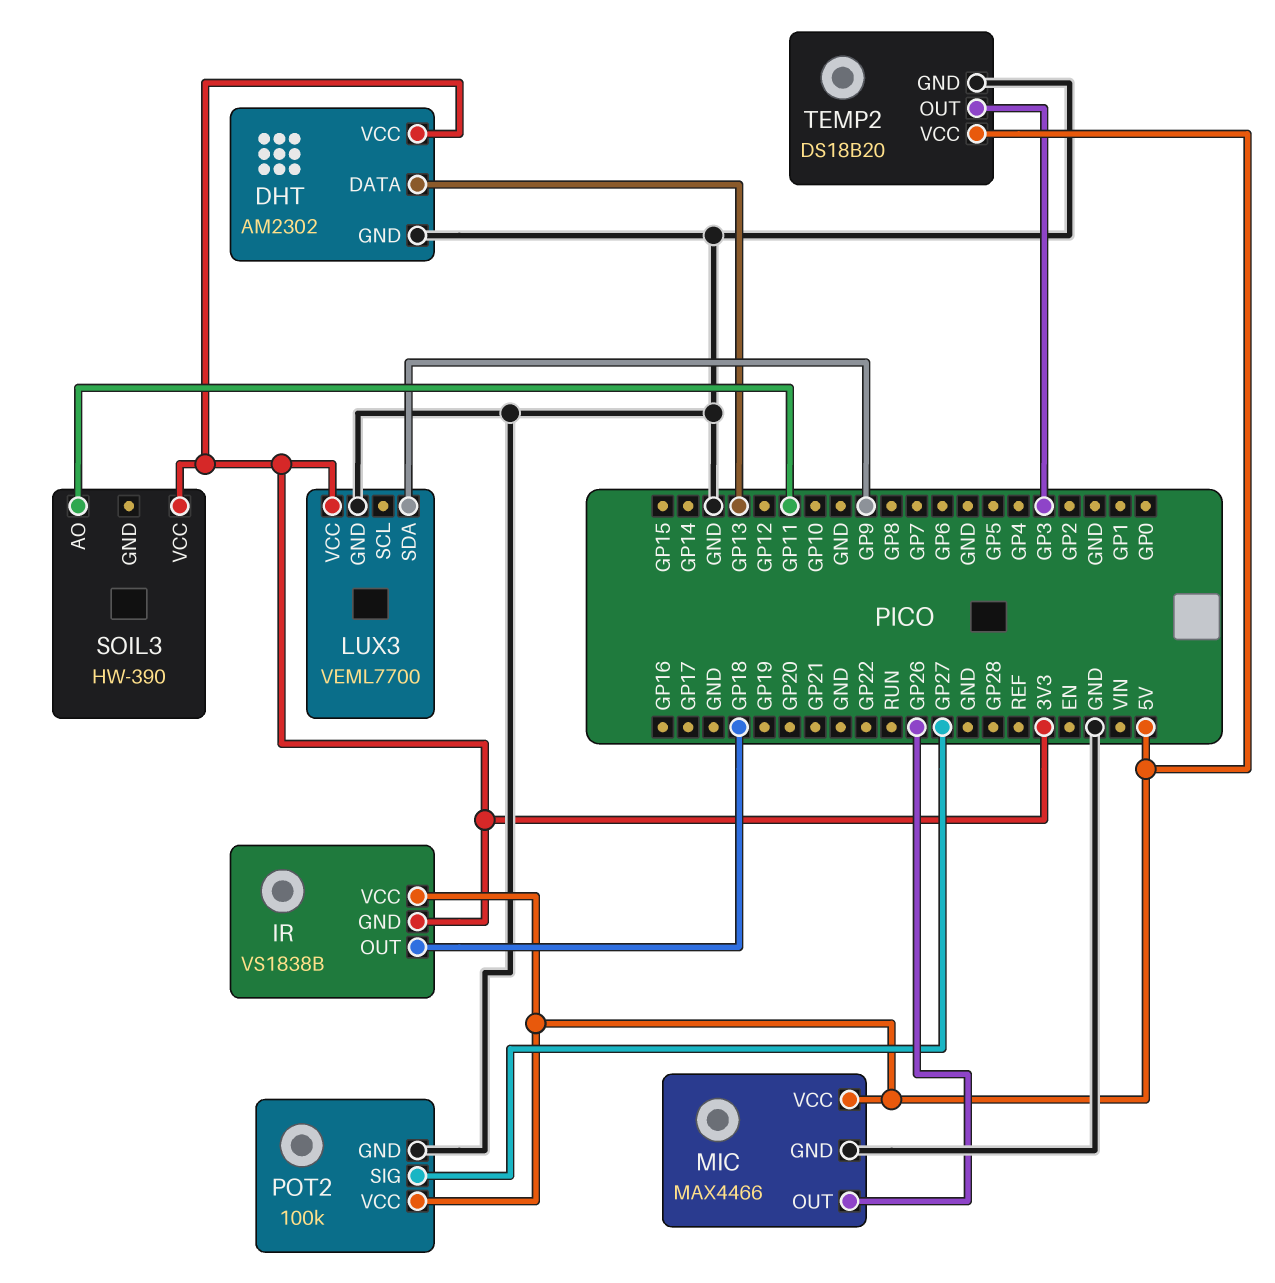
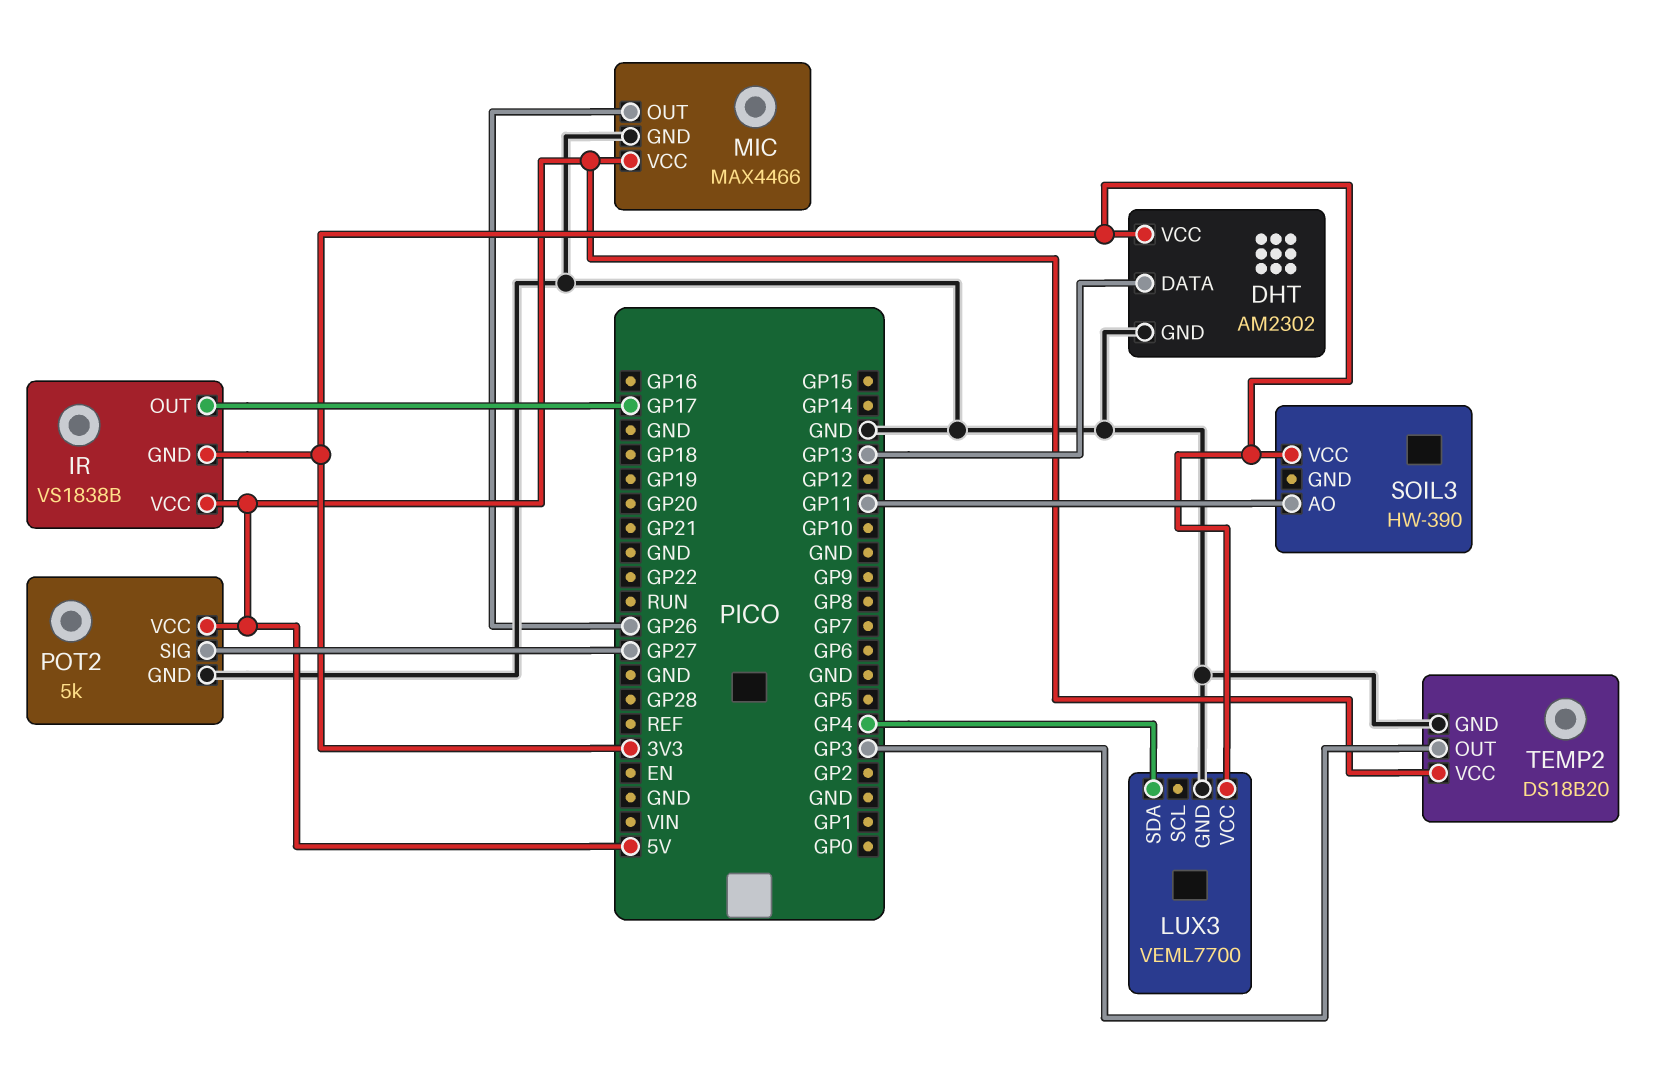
IR pin OUT: GP18 -> GP17
LUX3 pin SDA: GP9 -> GP4
POT2: 100k -> 5k

